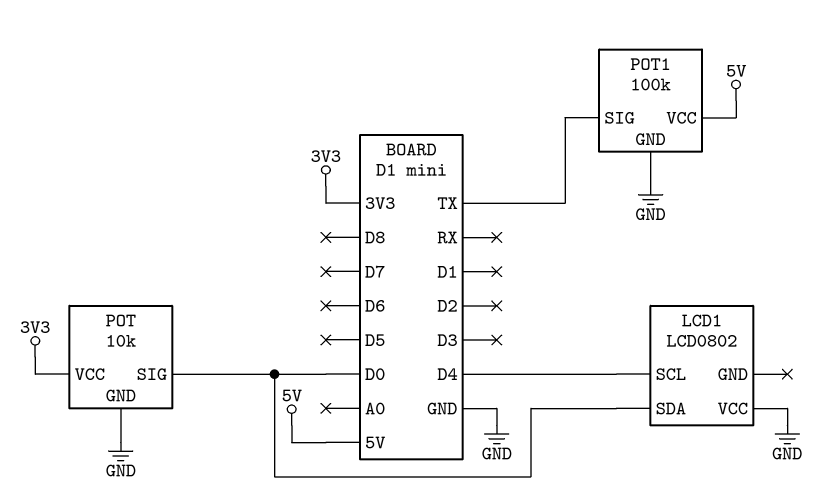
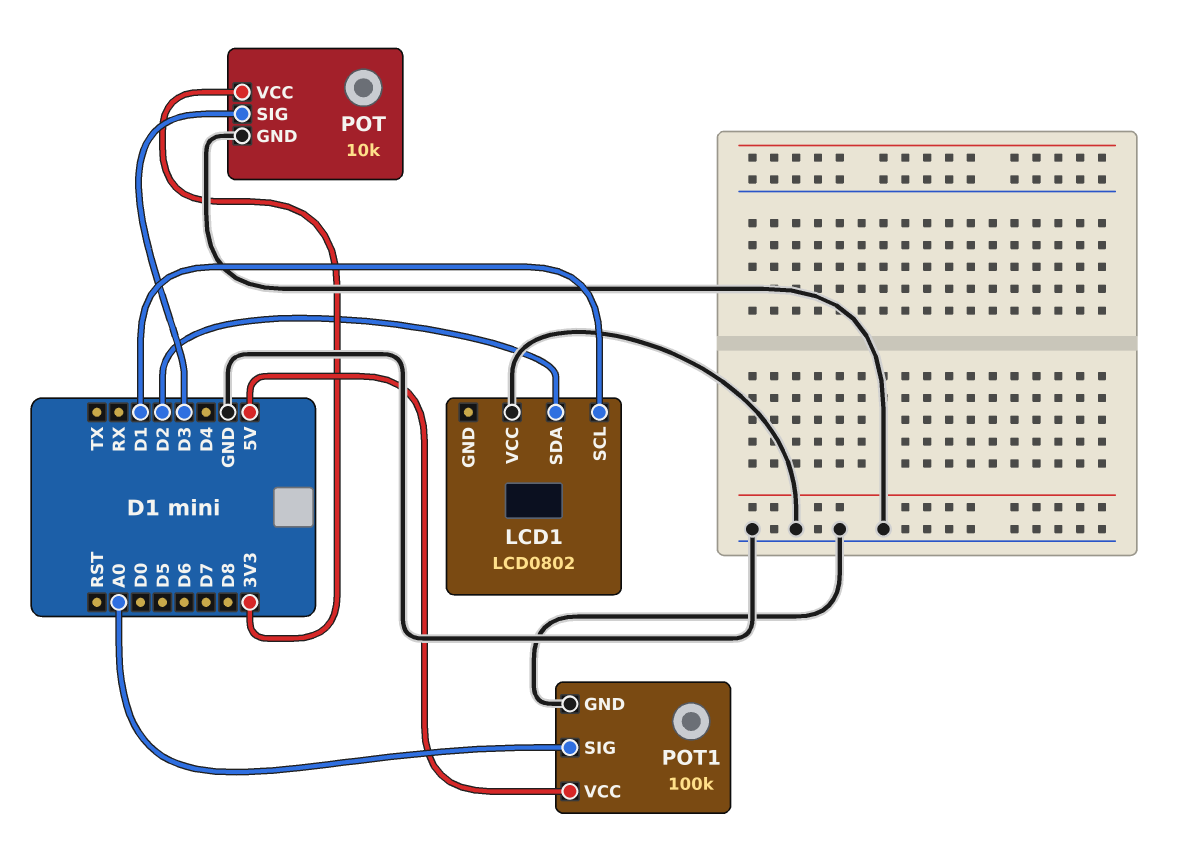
LCD1 pin SCL: D4 -> D1
LCD1 pin SDA: D0 -> D2
POT pin SIG: D0 -> D3
POT1 pin SIG: TX -> A0

